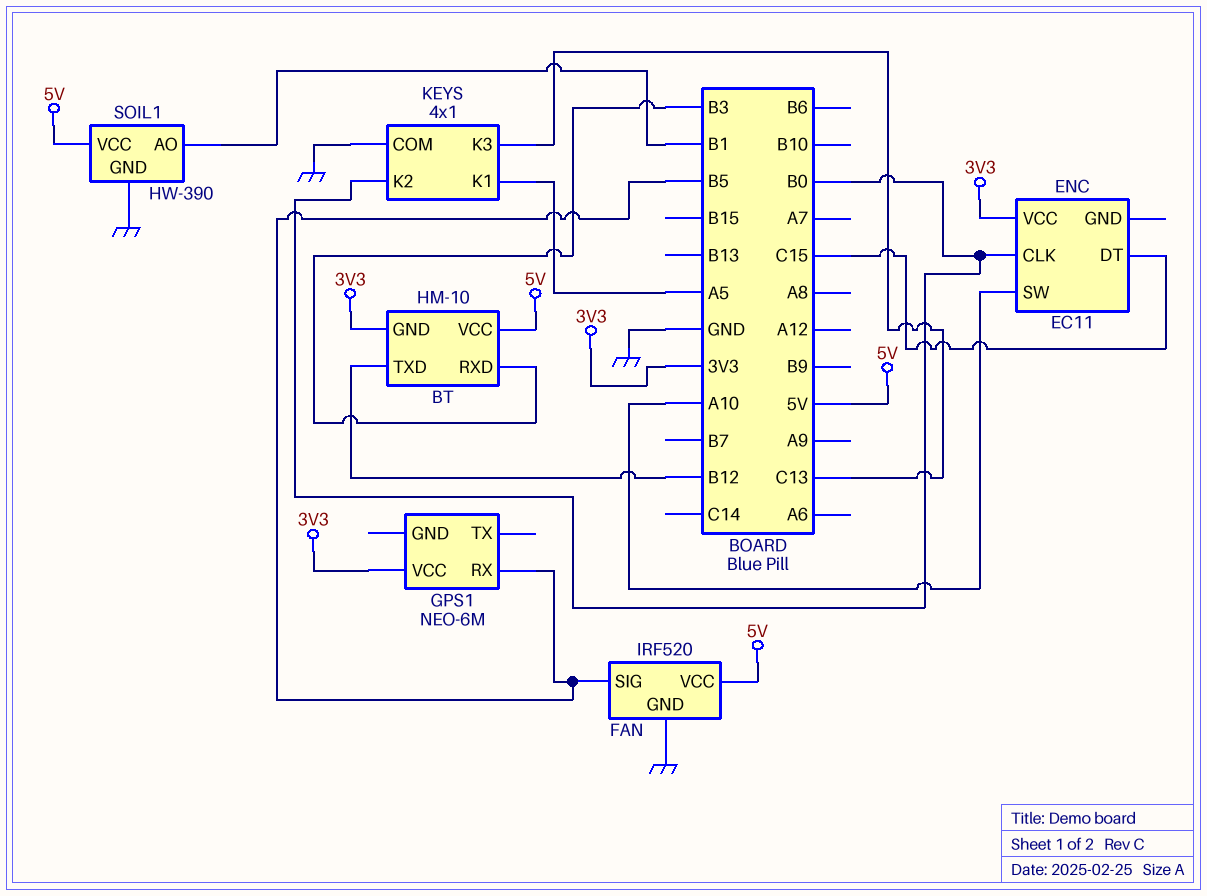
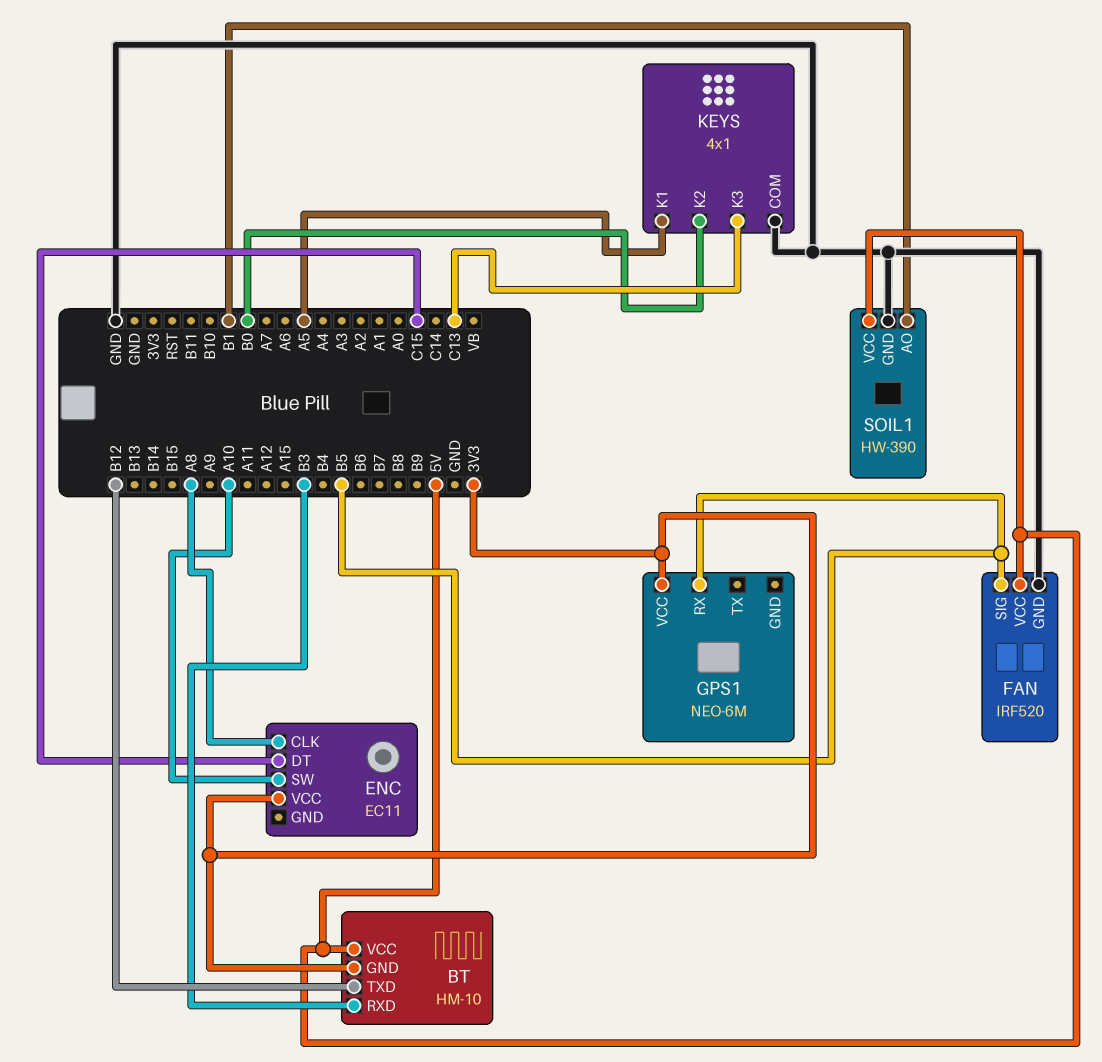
ENC pin CLK: B0 -> A8

